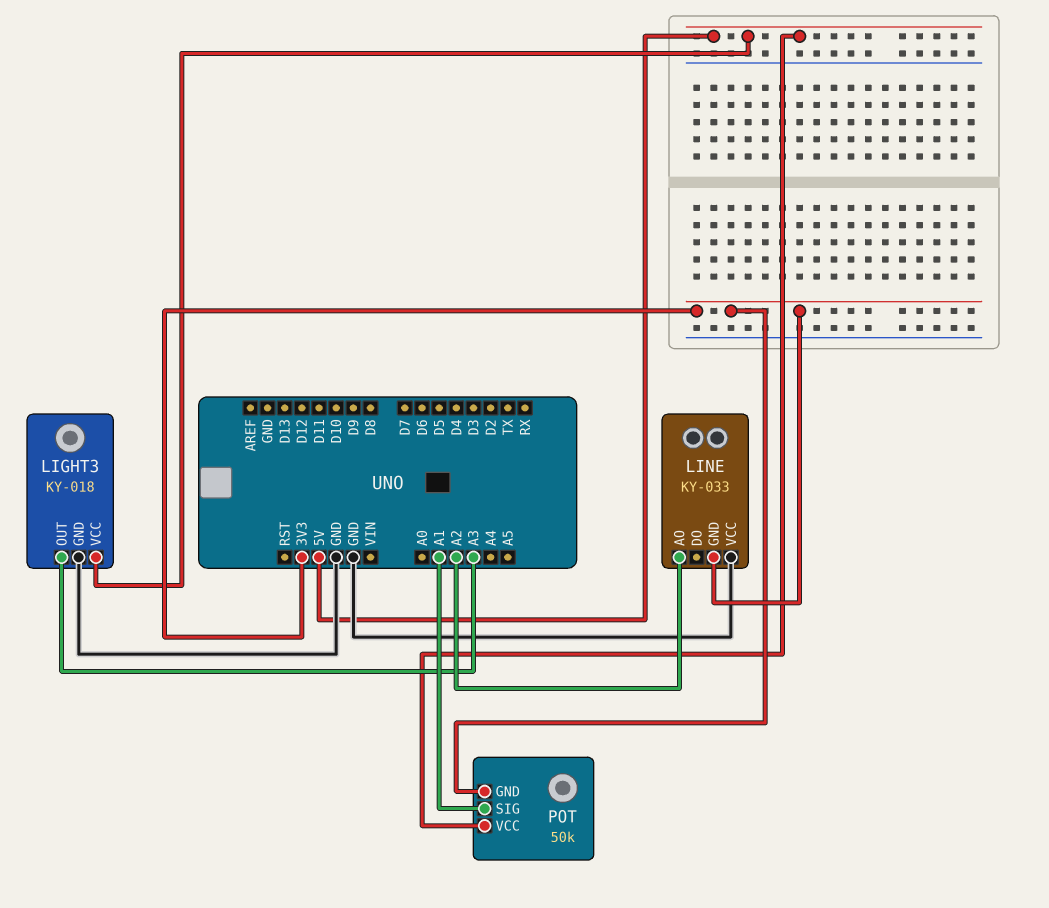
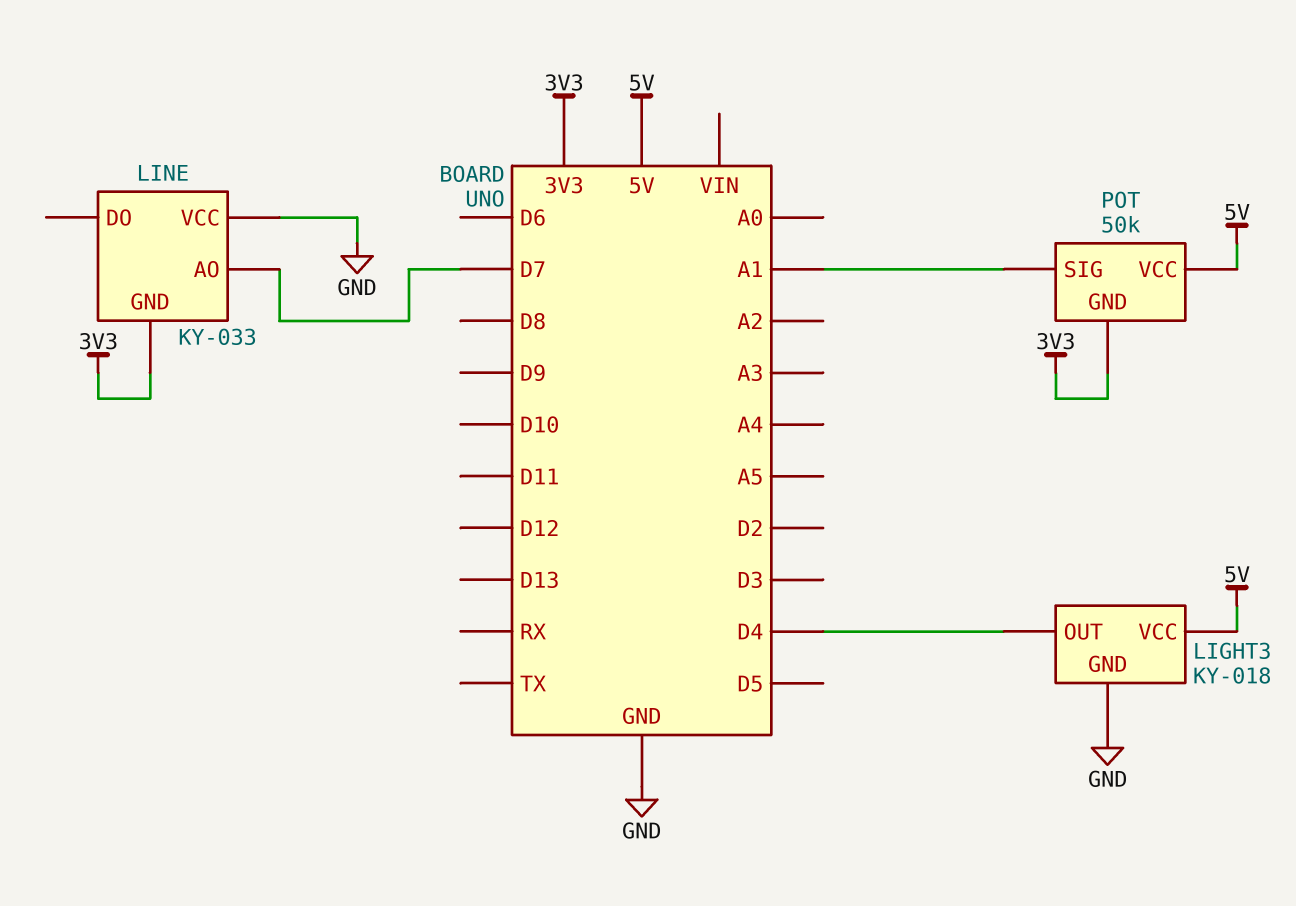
LIGHT3 pin OUT: A3 -> D4
LINE pin AO: A2 -> D7

